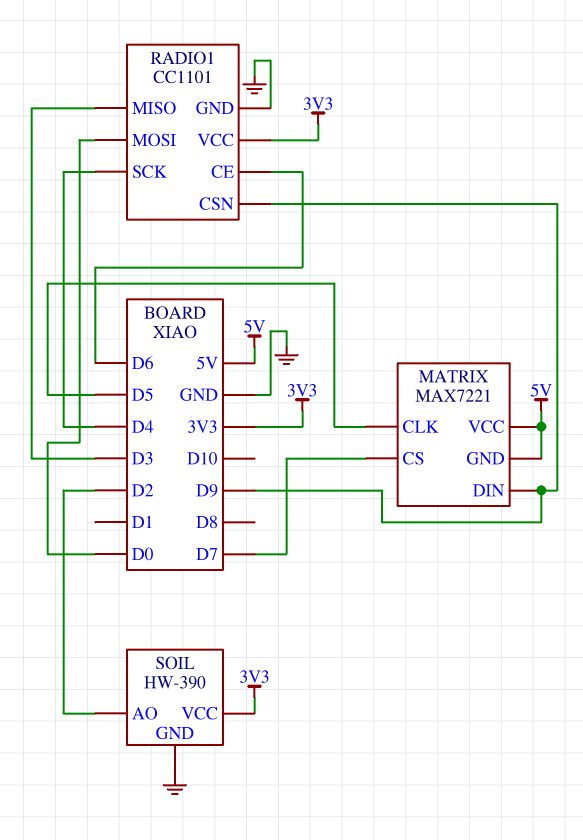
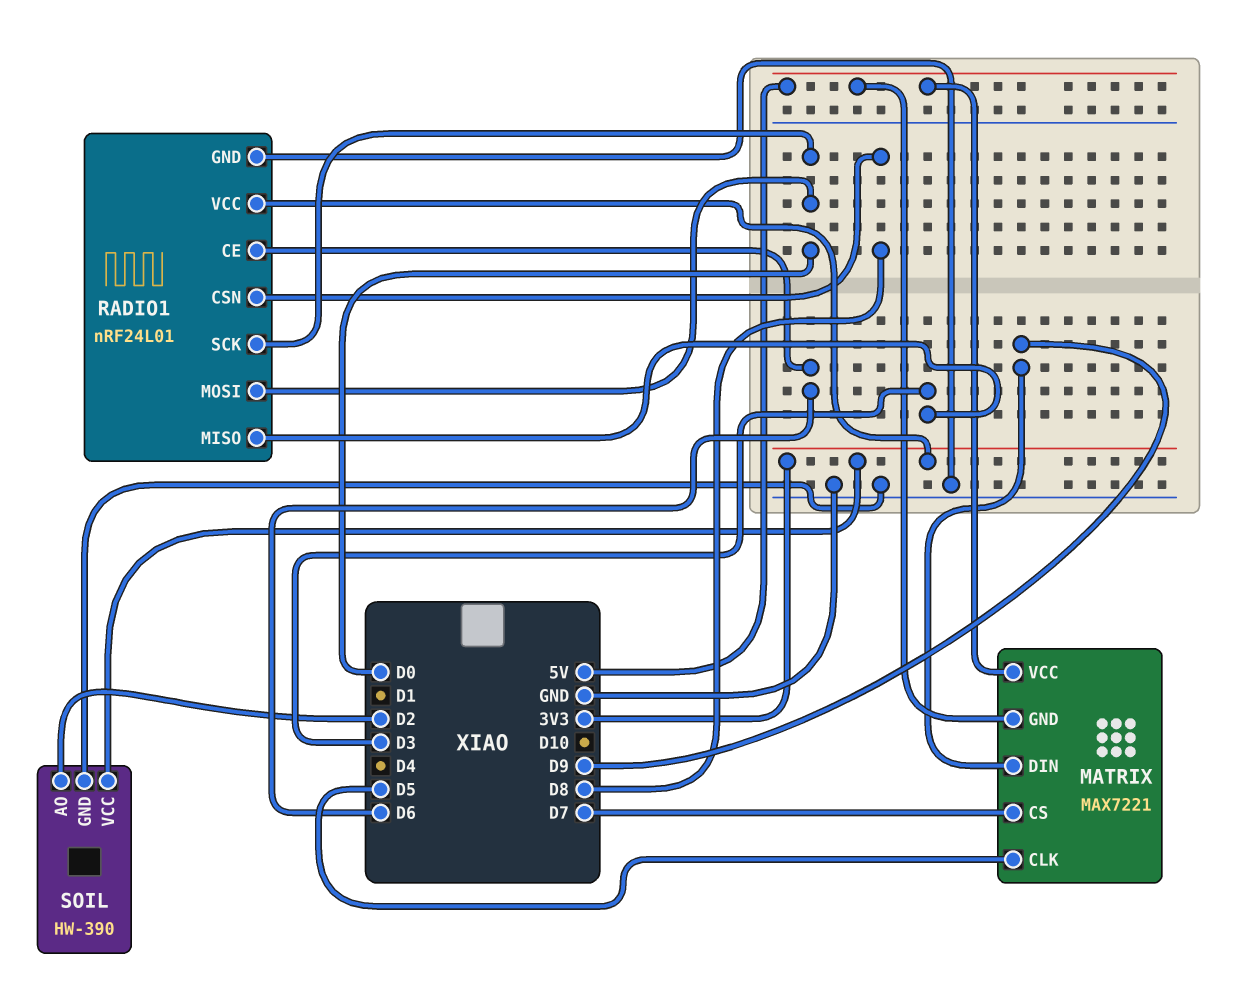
RADIO1: CC1101 -> nRF24L01
RADIO1 pin CSN: D9 -> D8
RADIO1 pin SCK: D4 -> D0

